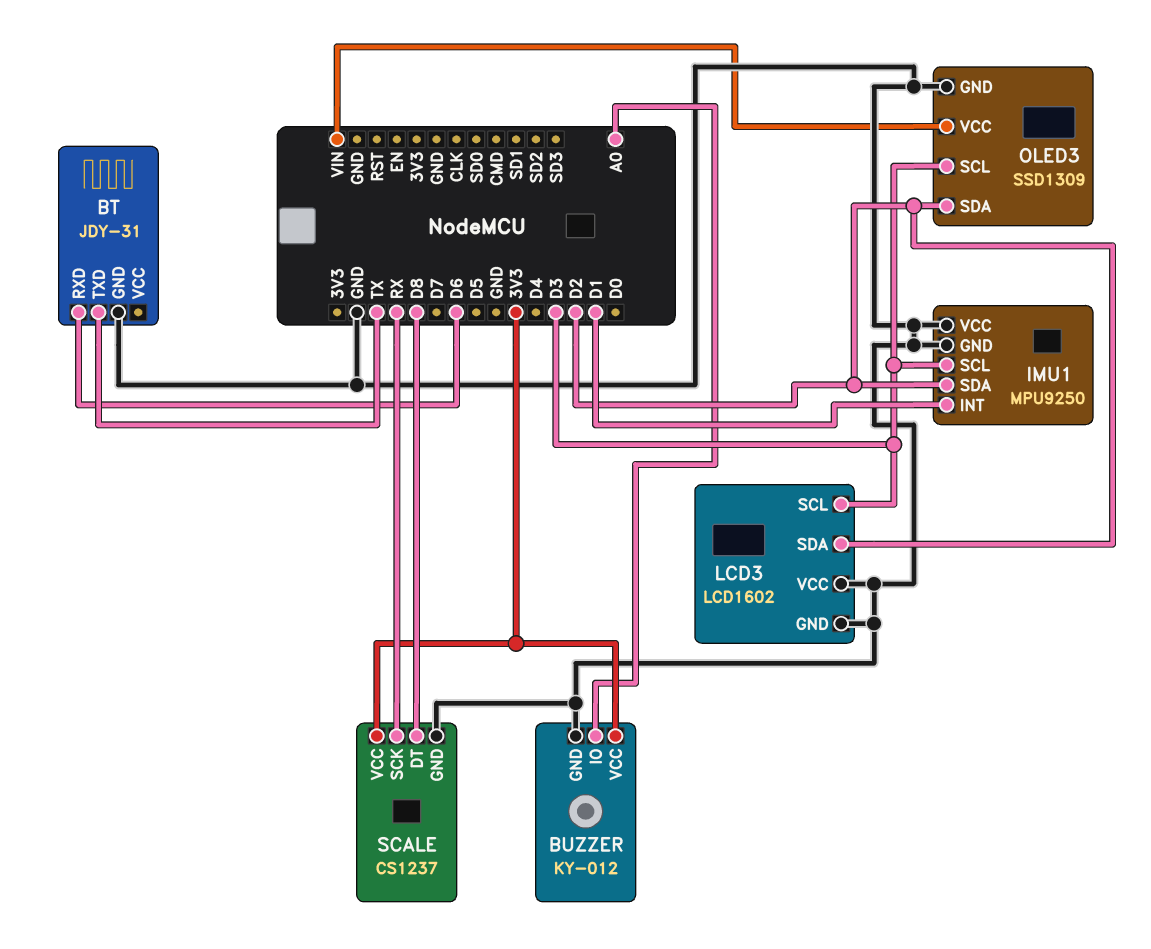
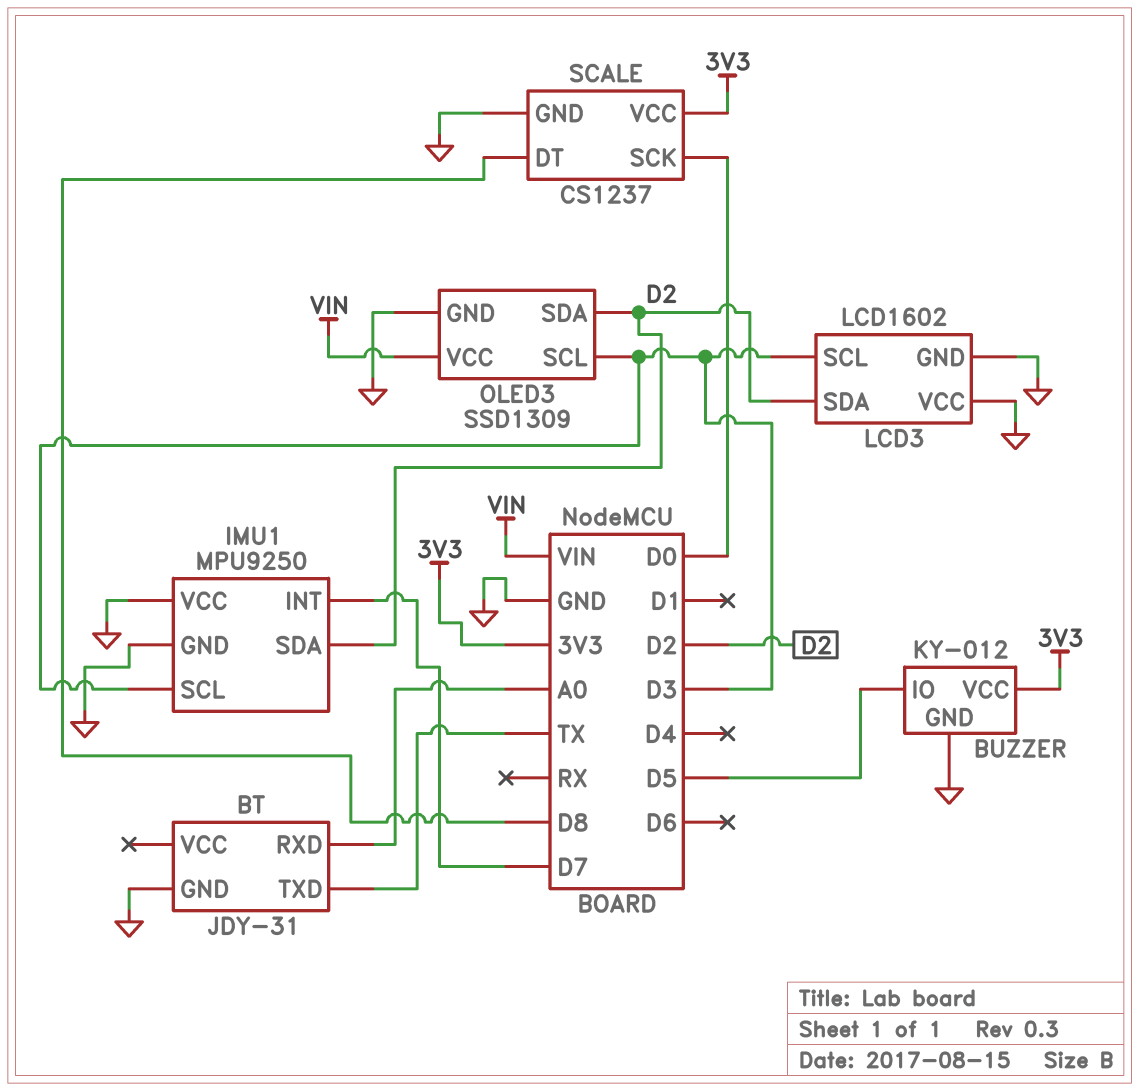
BT pin RXD: D6 -> A0
BUZZER pin IO: A0 -> D5
IMU1 pin INT: D1 -> D7
SCALE pin SCK: RX -> D0

